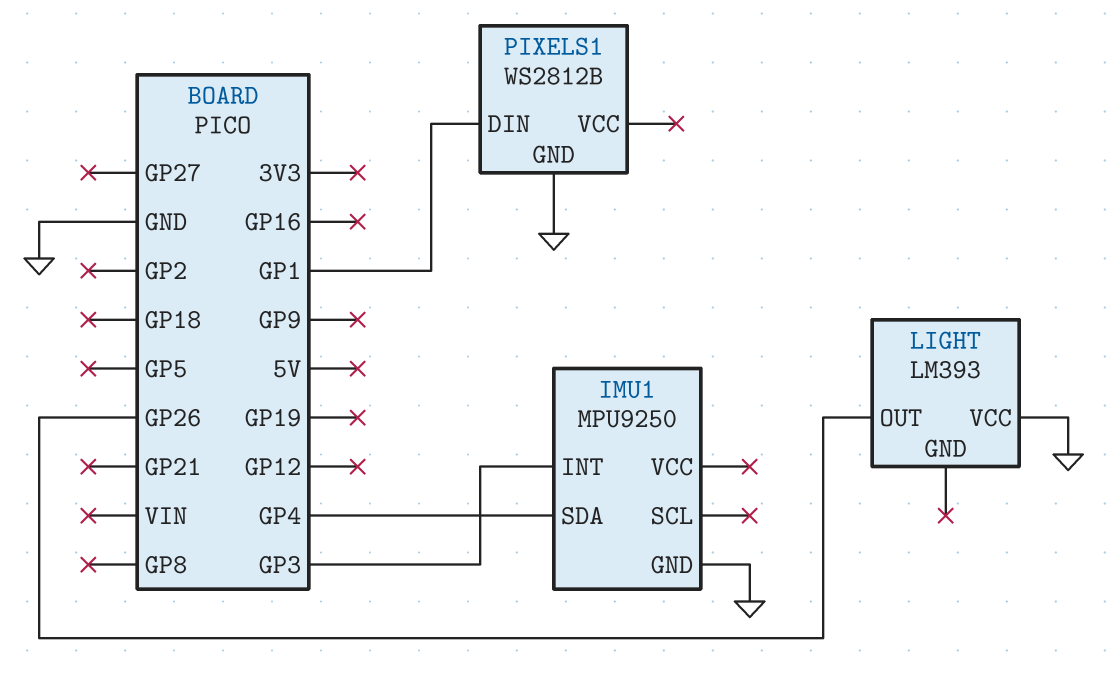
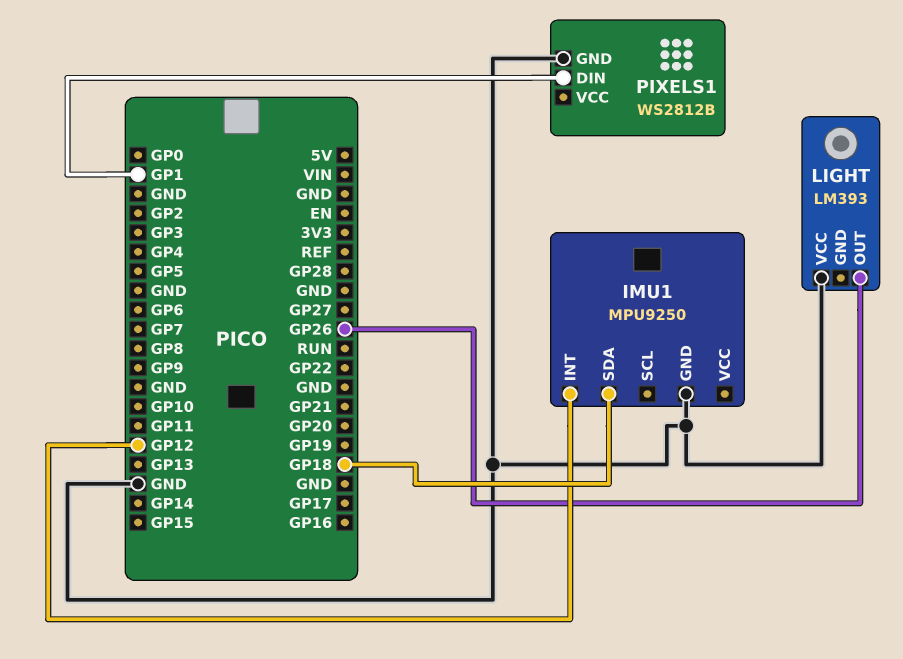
IMU1 pin INT: GP3 -> GP12
IMU1 pin SDA: GP4 -> GP18

